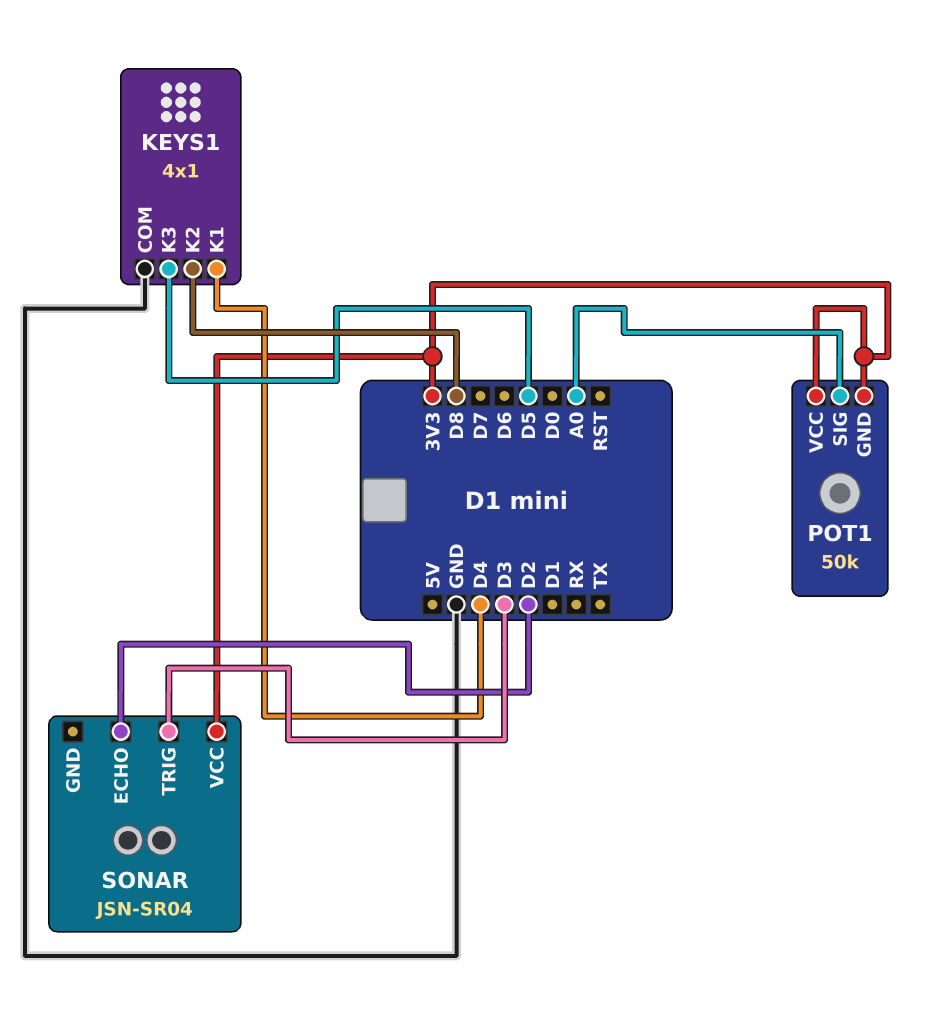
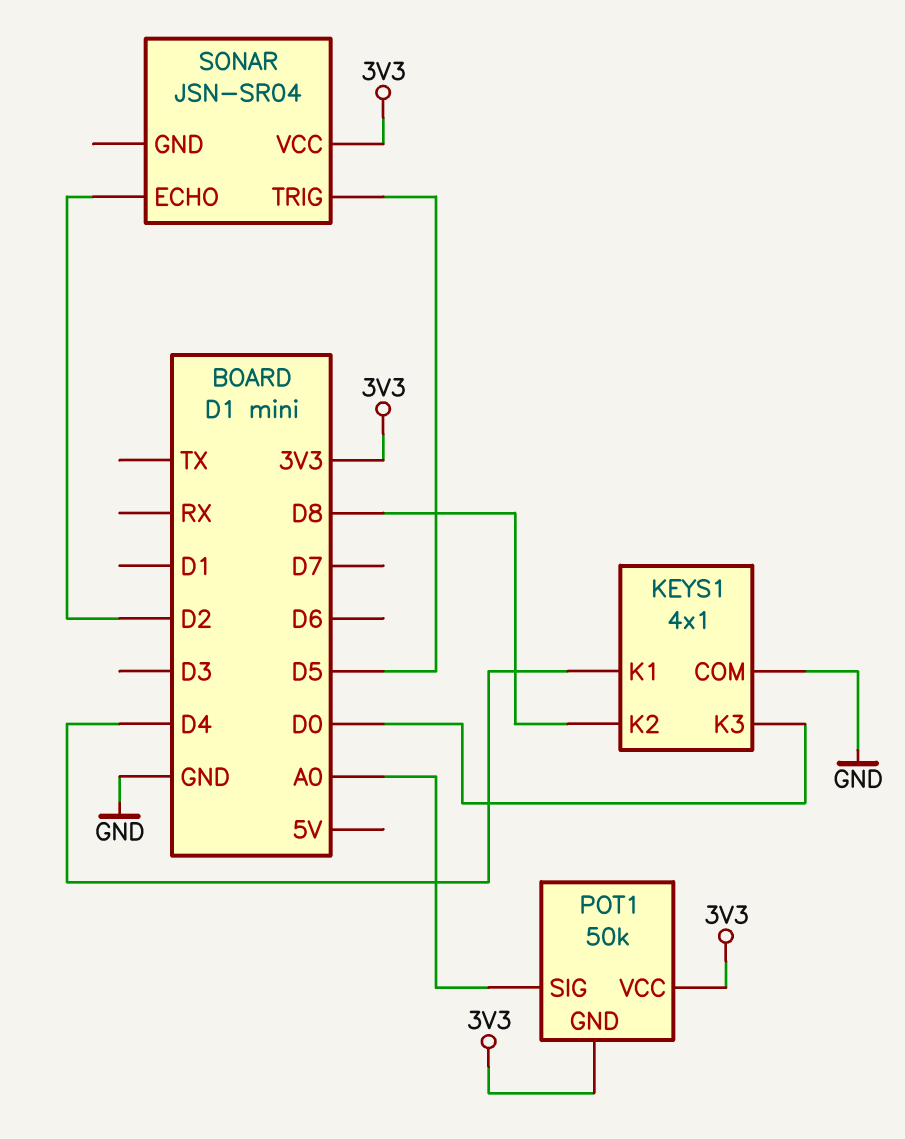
KEYS1 pin K3: D5 -> D0
SONAR pin TRIG: D3 -> D5

